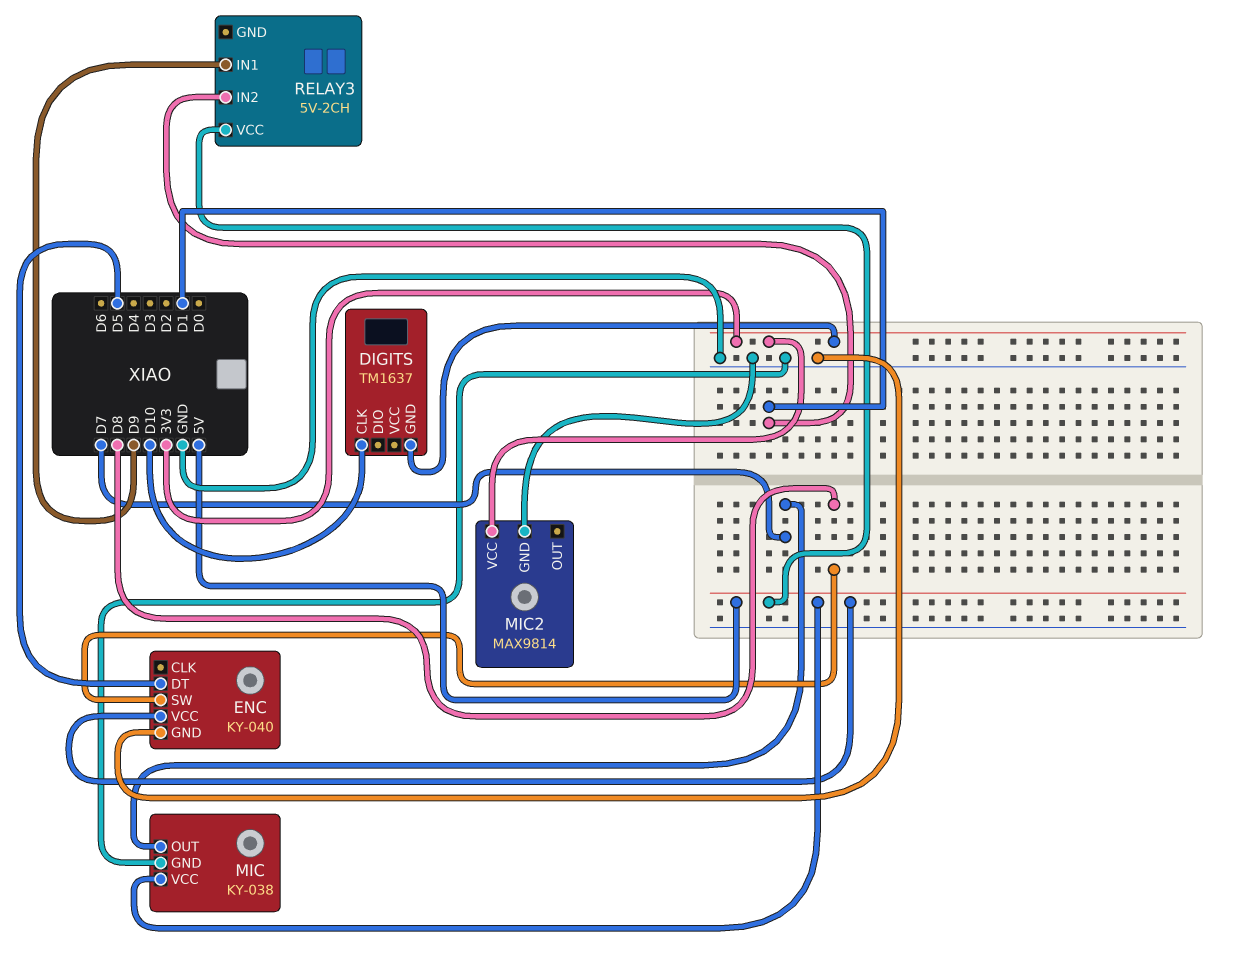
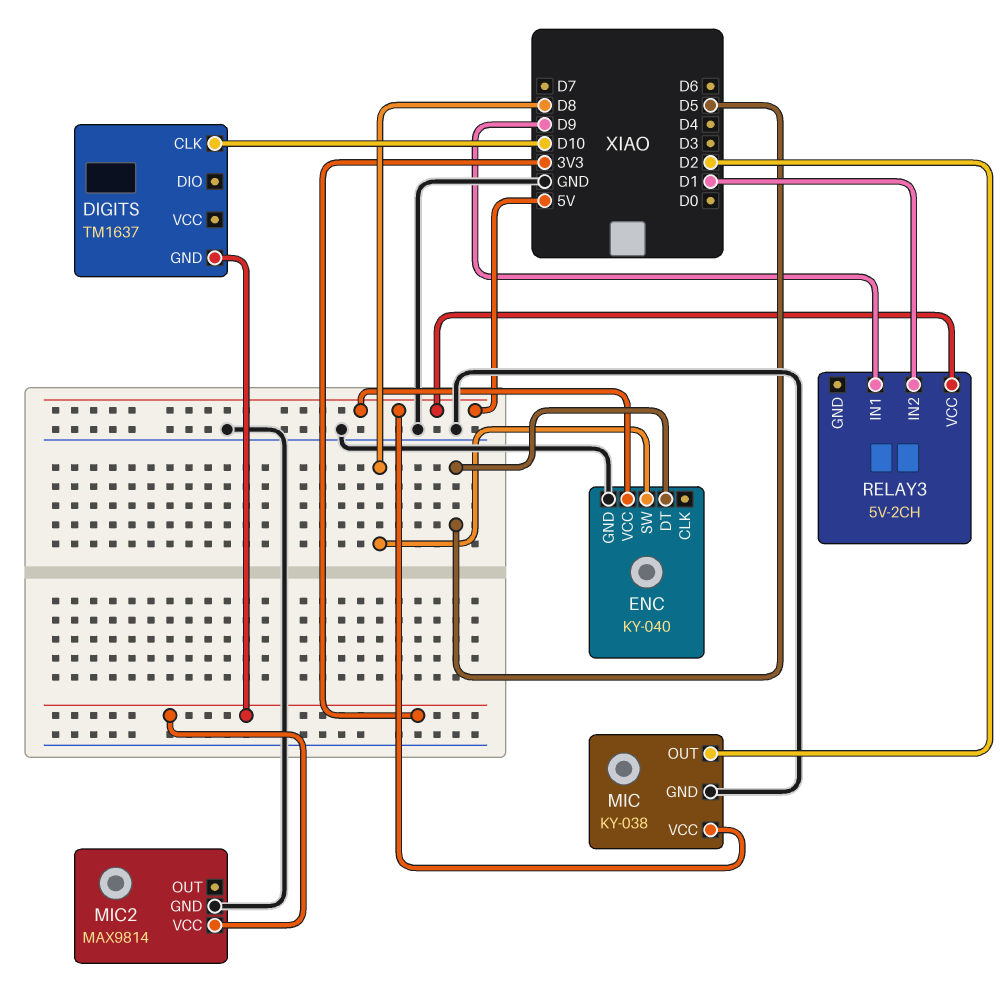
MIC pin OUT: D7 -> D2

